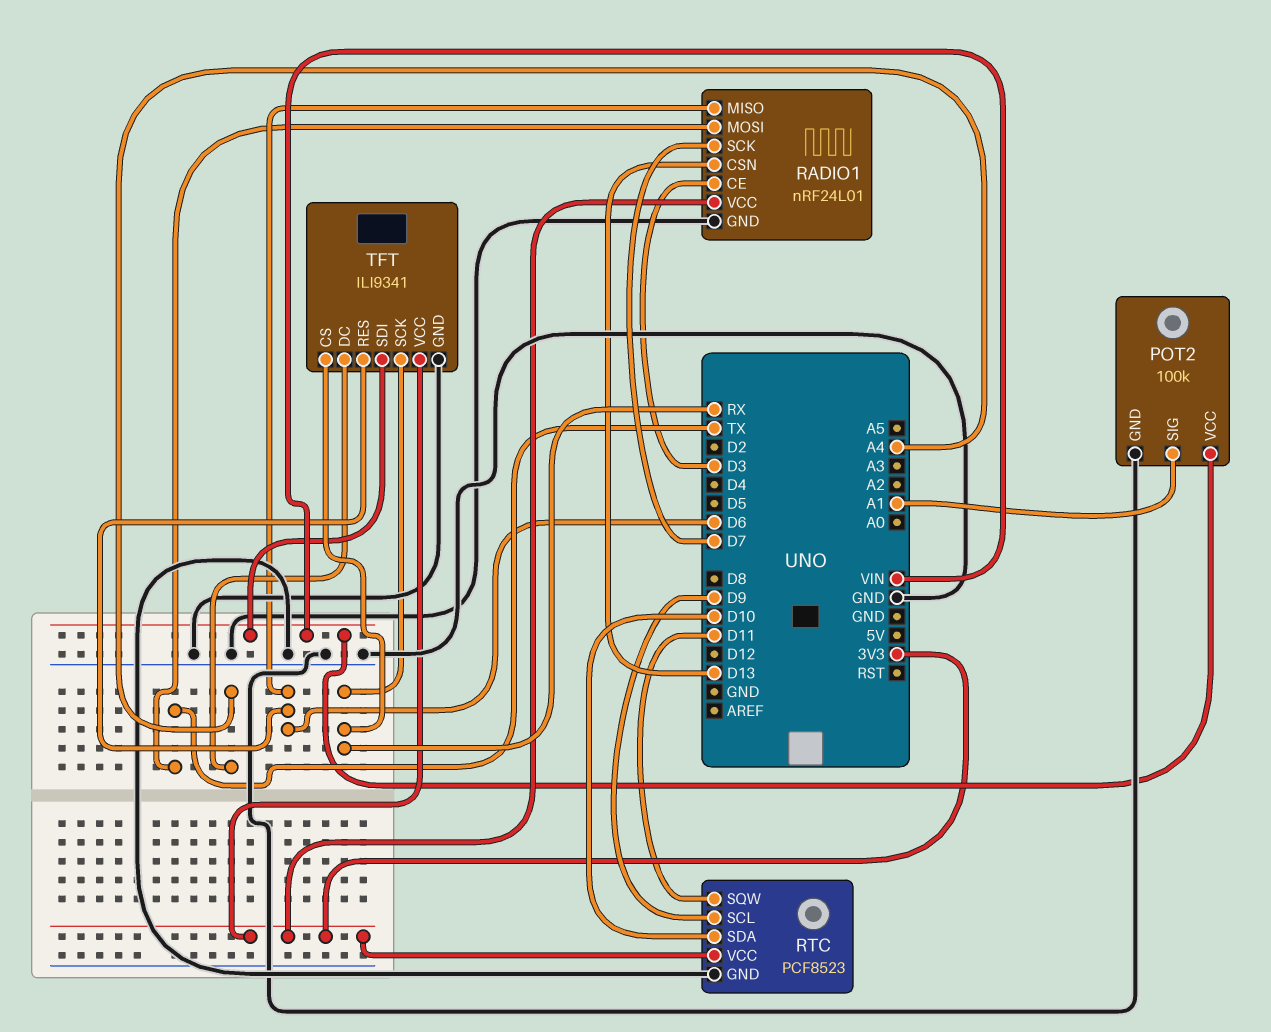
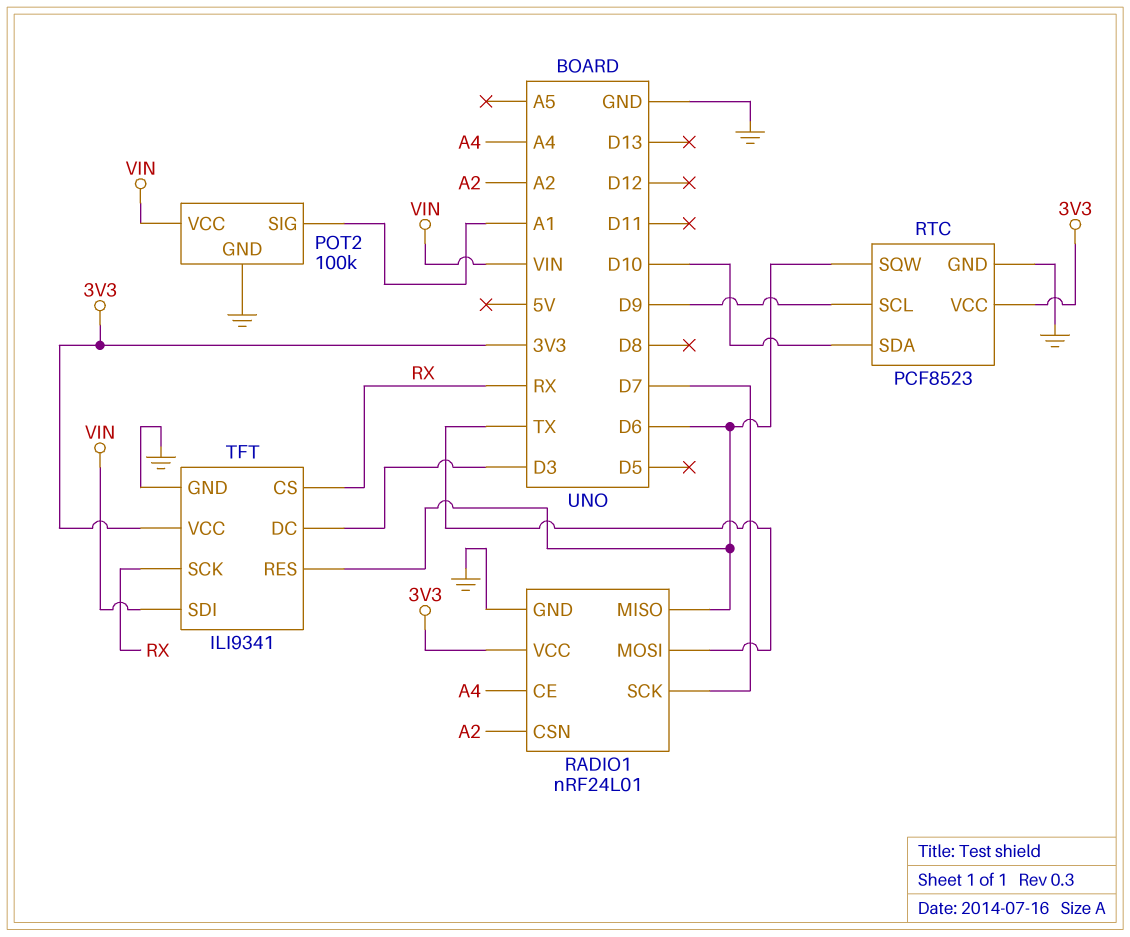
RADIO1 pin CE: D3 -> A4
RADIO1 pin CSN: D13 -> A2
RTC pin SQW: D11 -> D6
TFT pin DC: A4 -> D3

